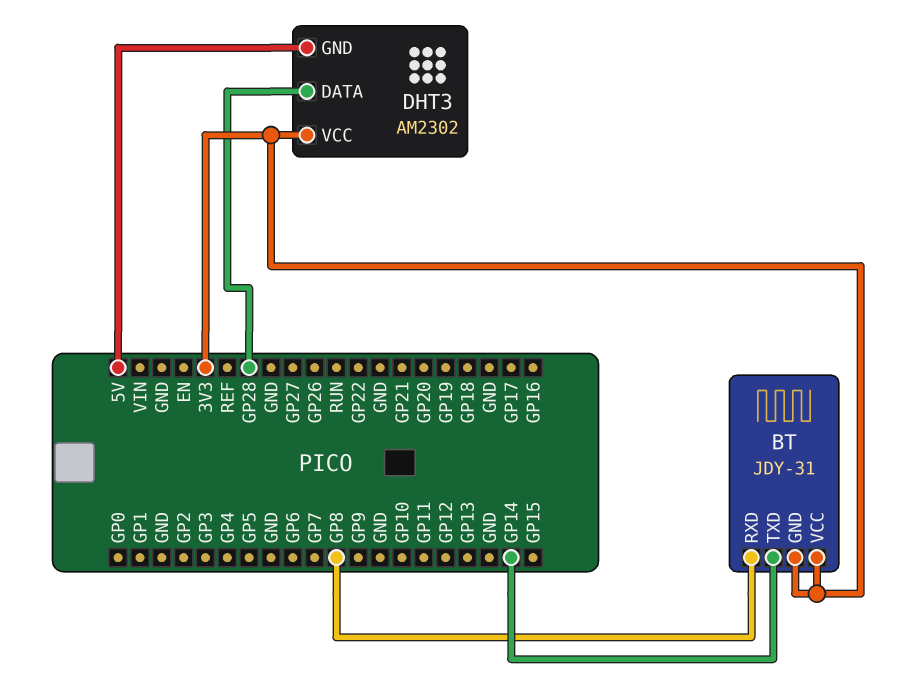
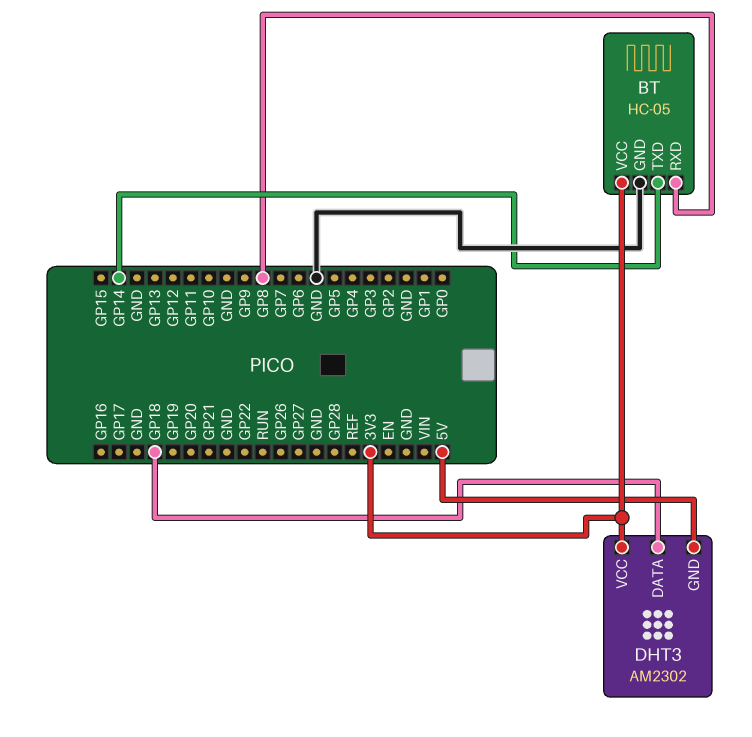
BT: JDY-31 -> HC-05
BT pin GND: 3V3 -> GND
DHT3 pin DATA: GP28 -> GP18

